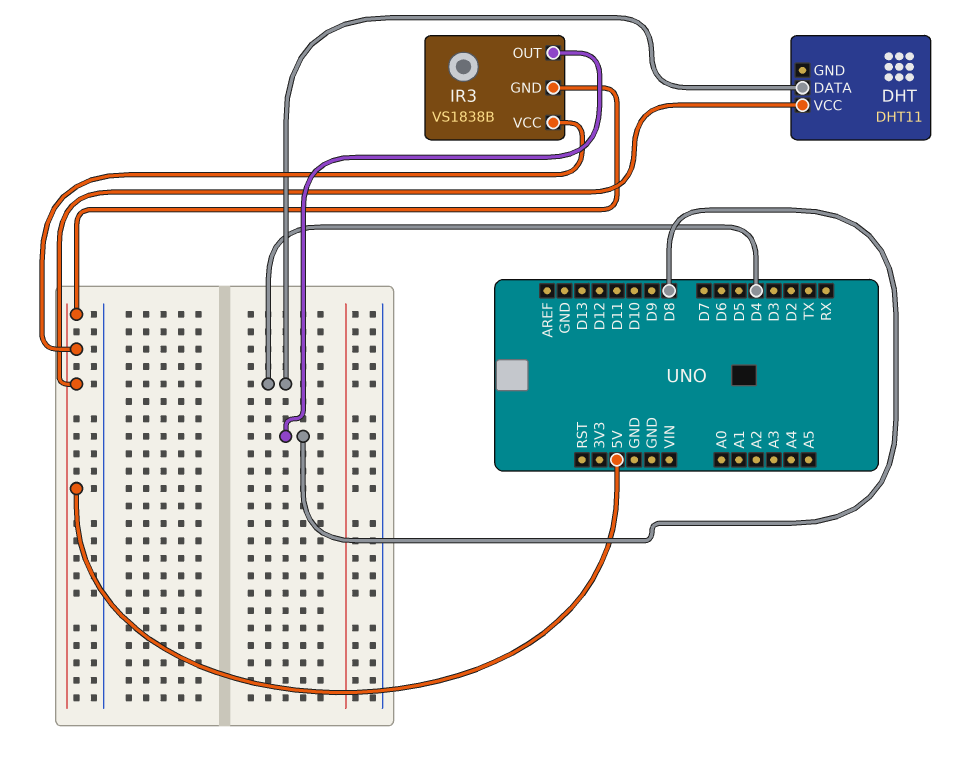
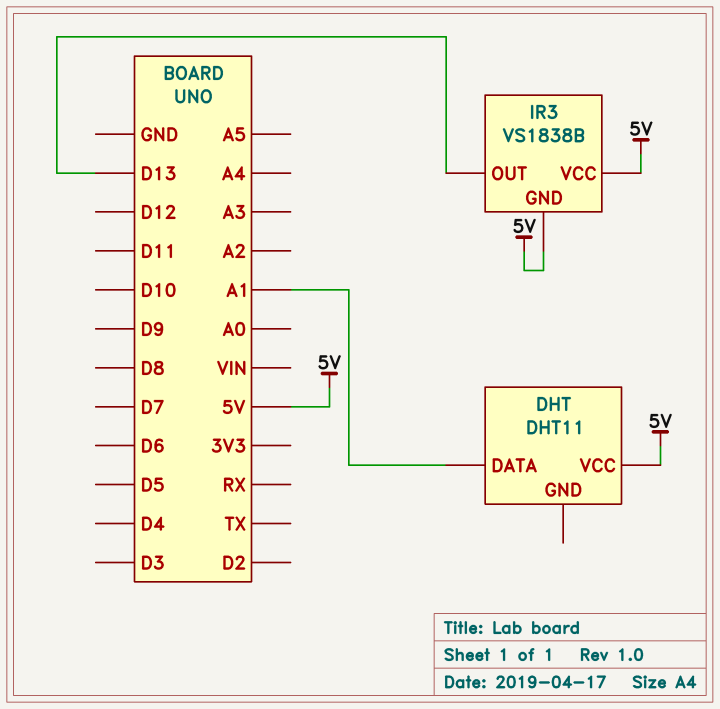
DHT pin DATA: D4 -> A1
IR3 pin OUT: D8 -> D13

